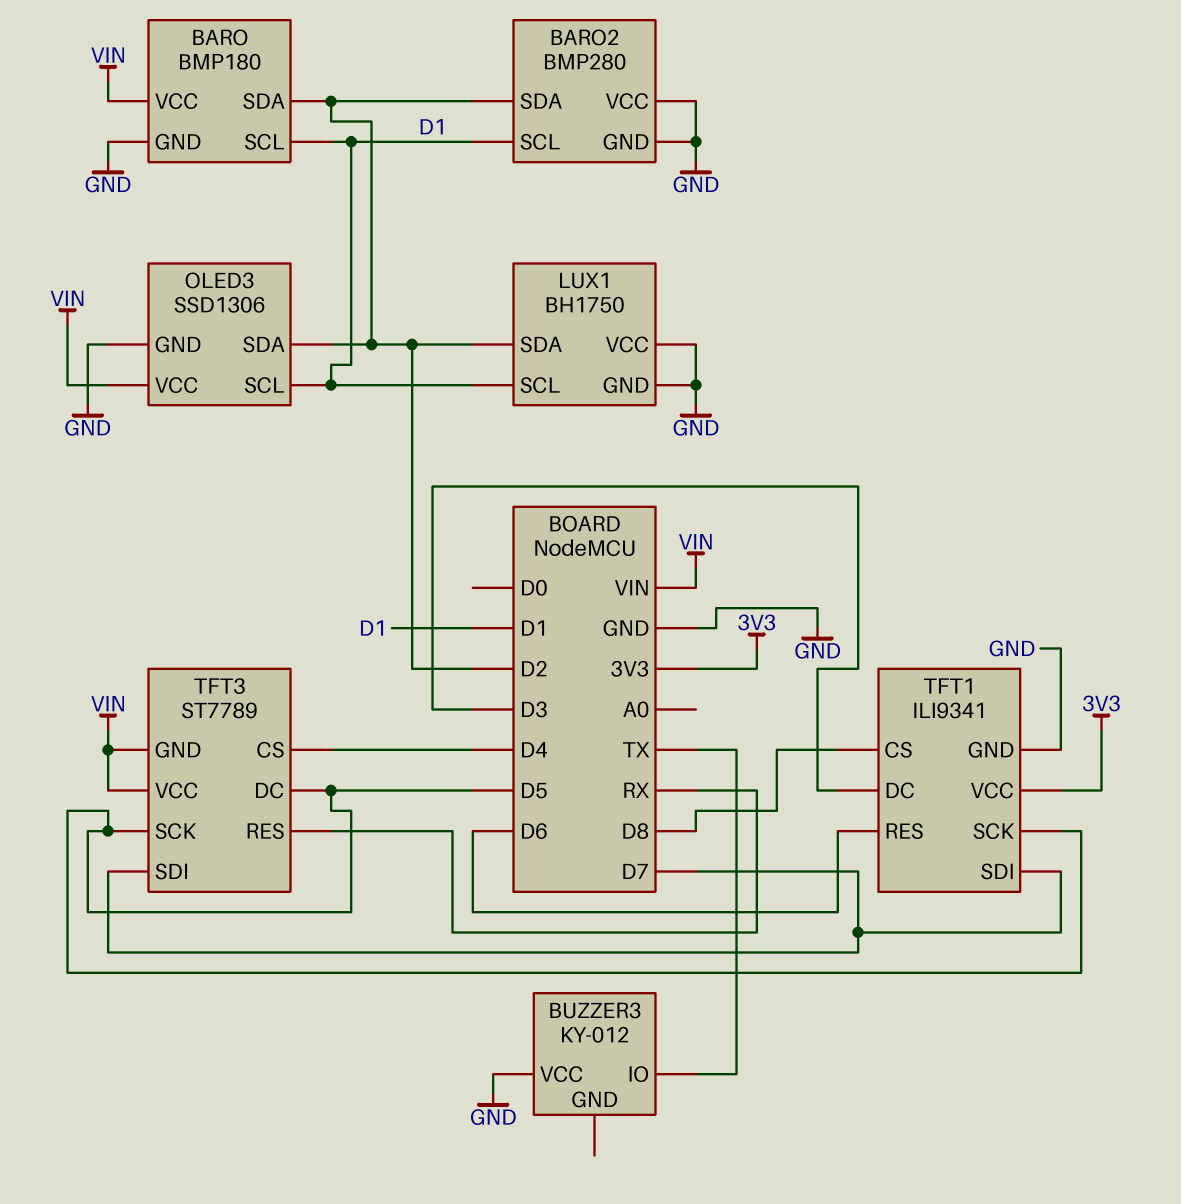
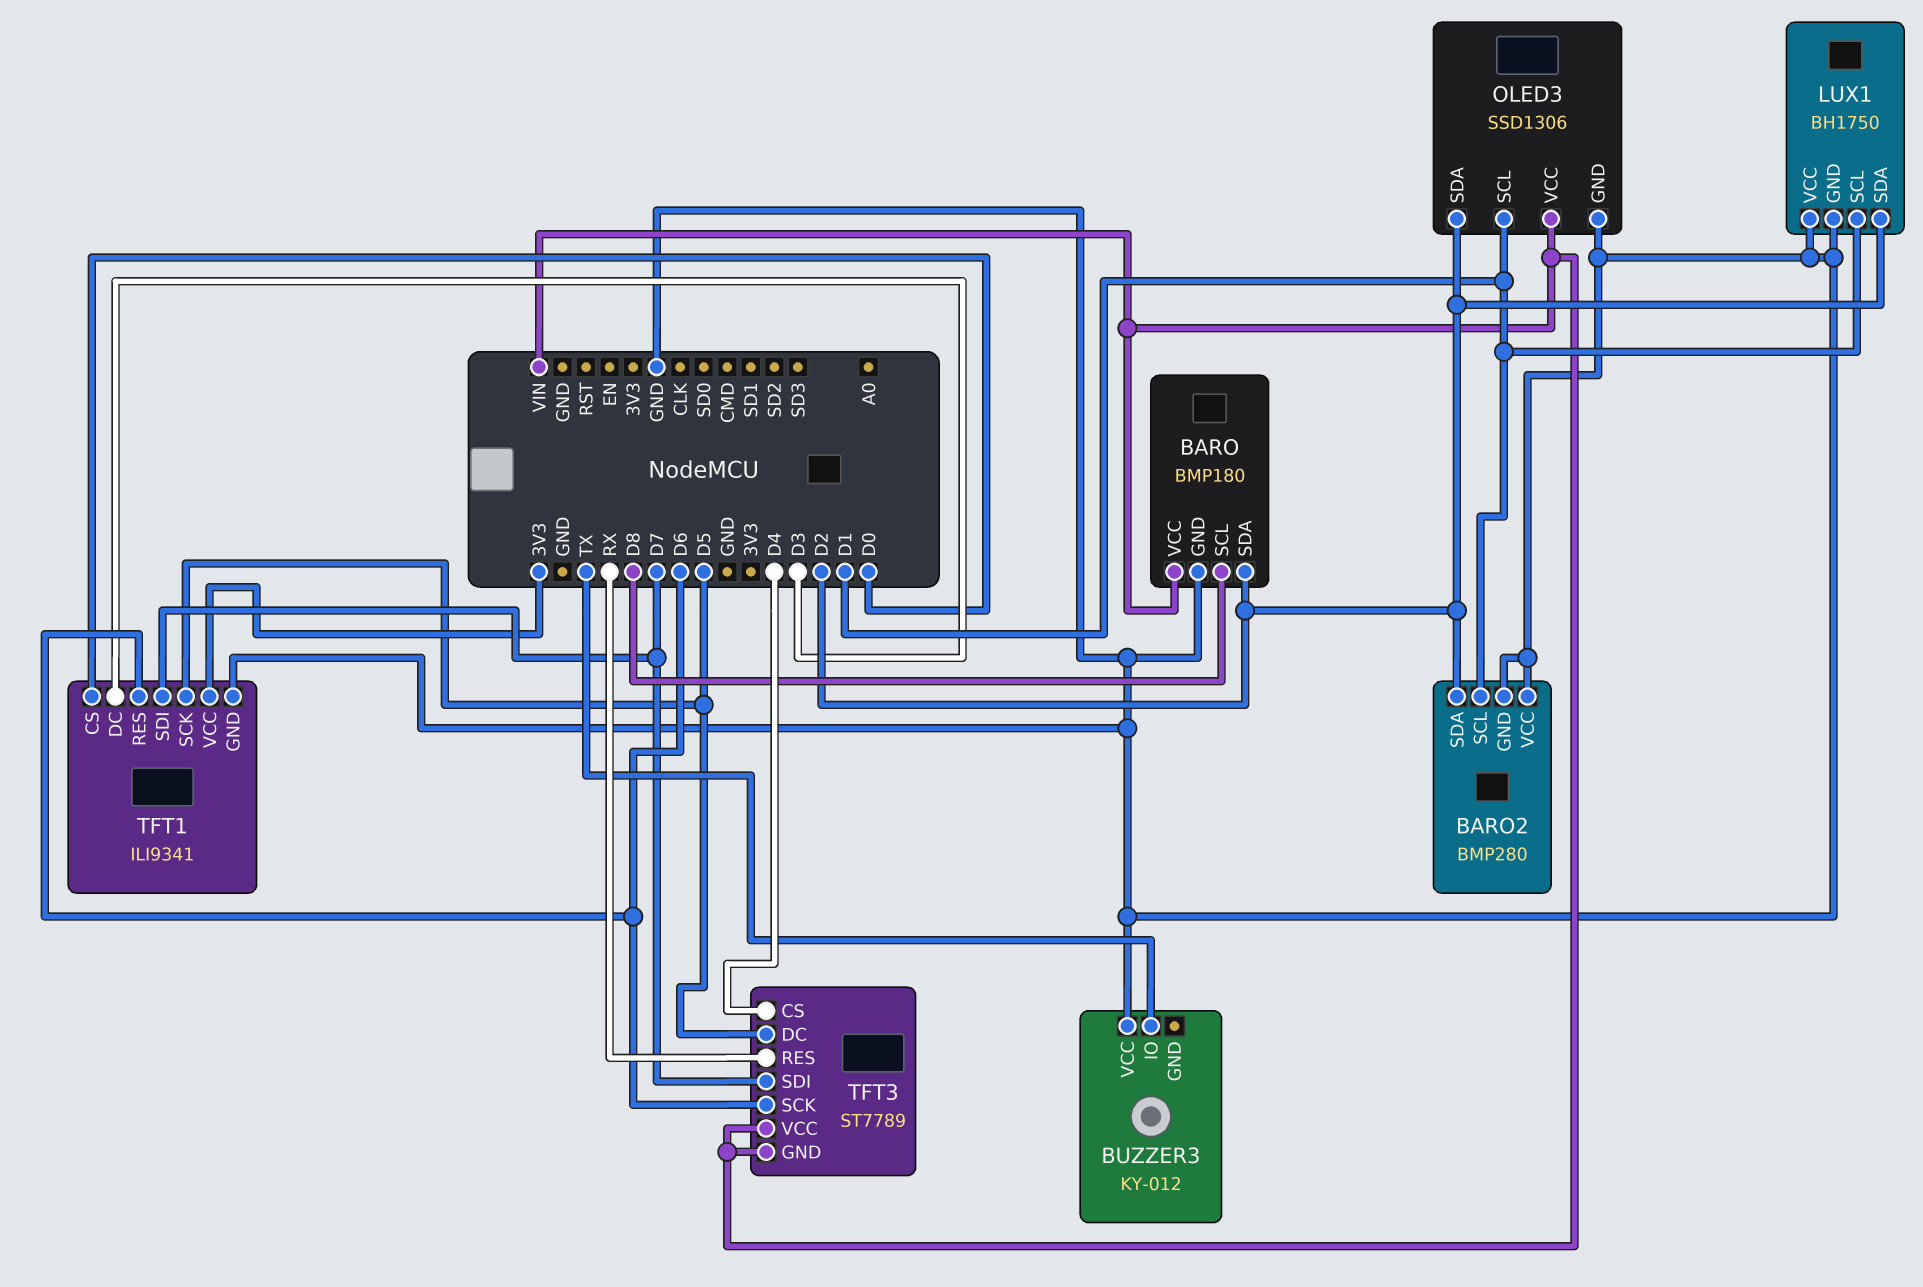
BARO pin SCL: D1 -> D8
TFT1 pin CS: D8 -> D0
TFT3 pin SCK: D5 -> D6

